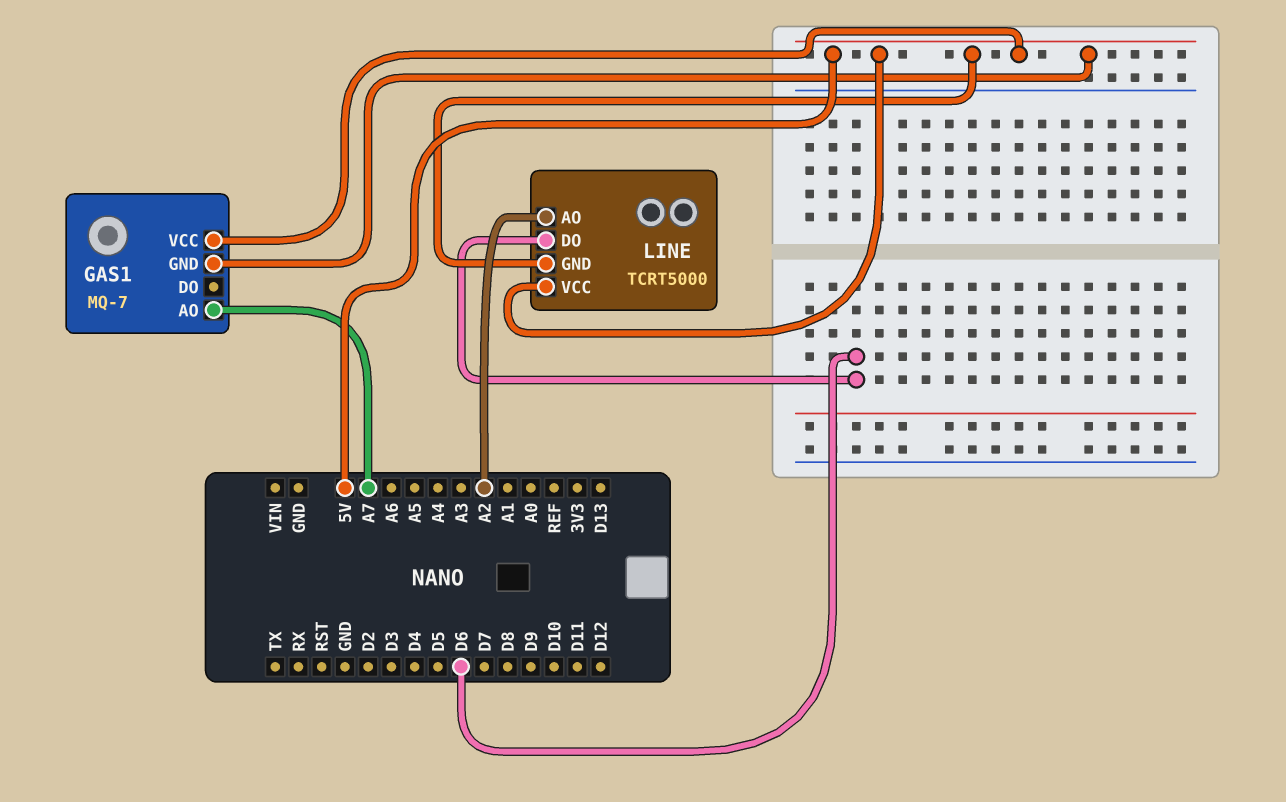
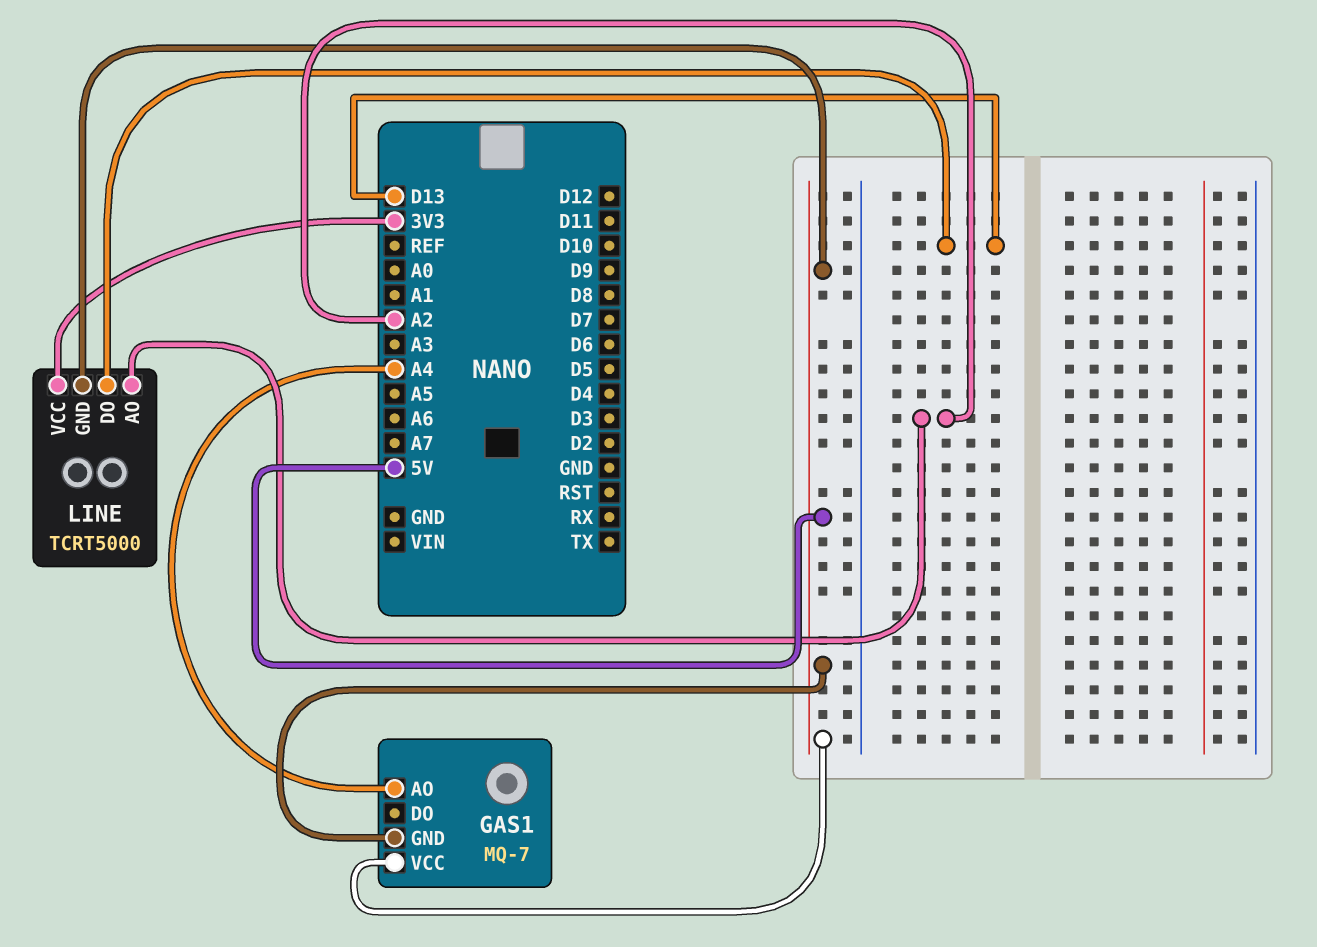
GAS1 pin AO: A7 -> A4
LINE pin DO: D6 -> D13
LINE pin VCC: 5V -> 3V3

